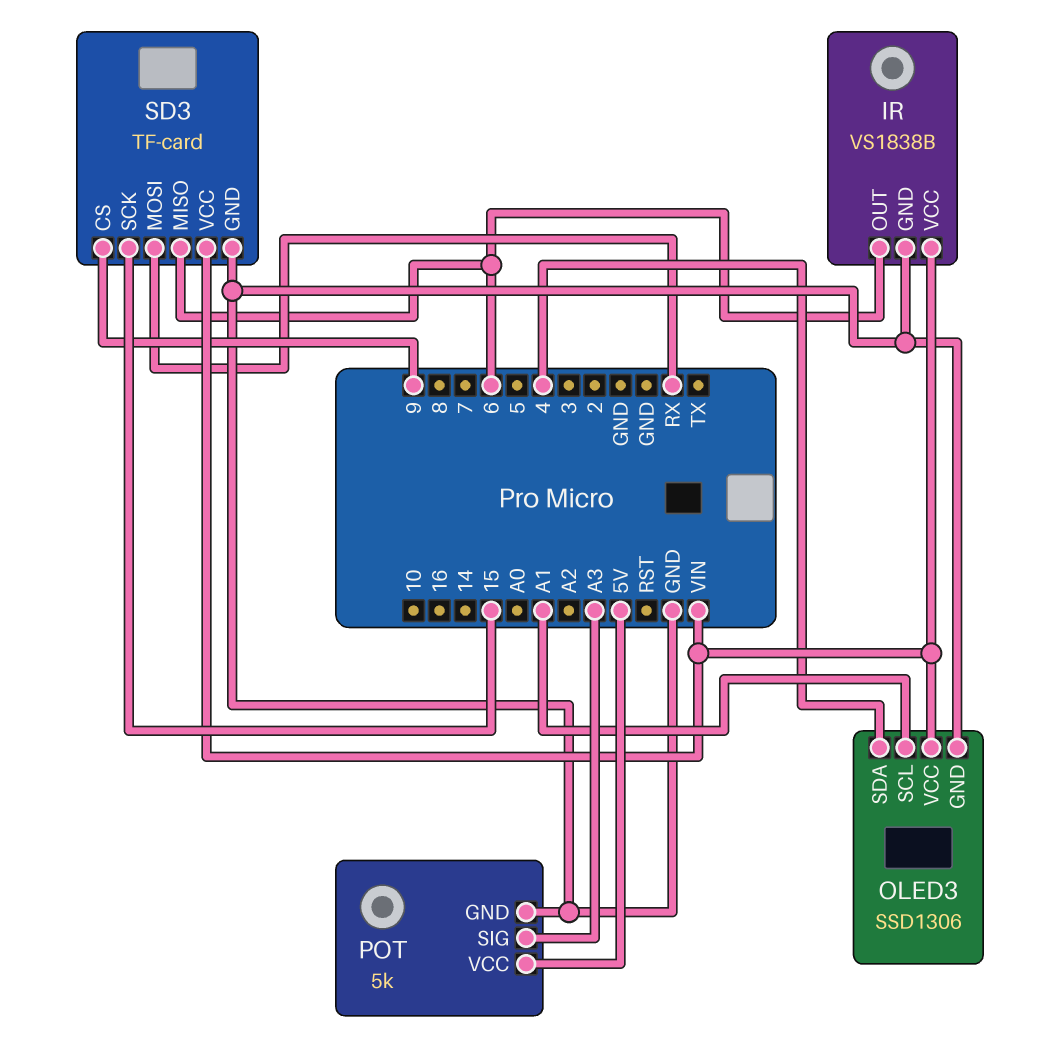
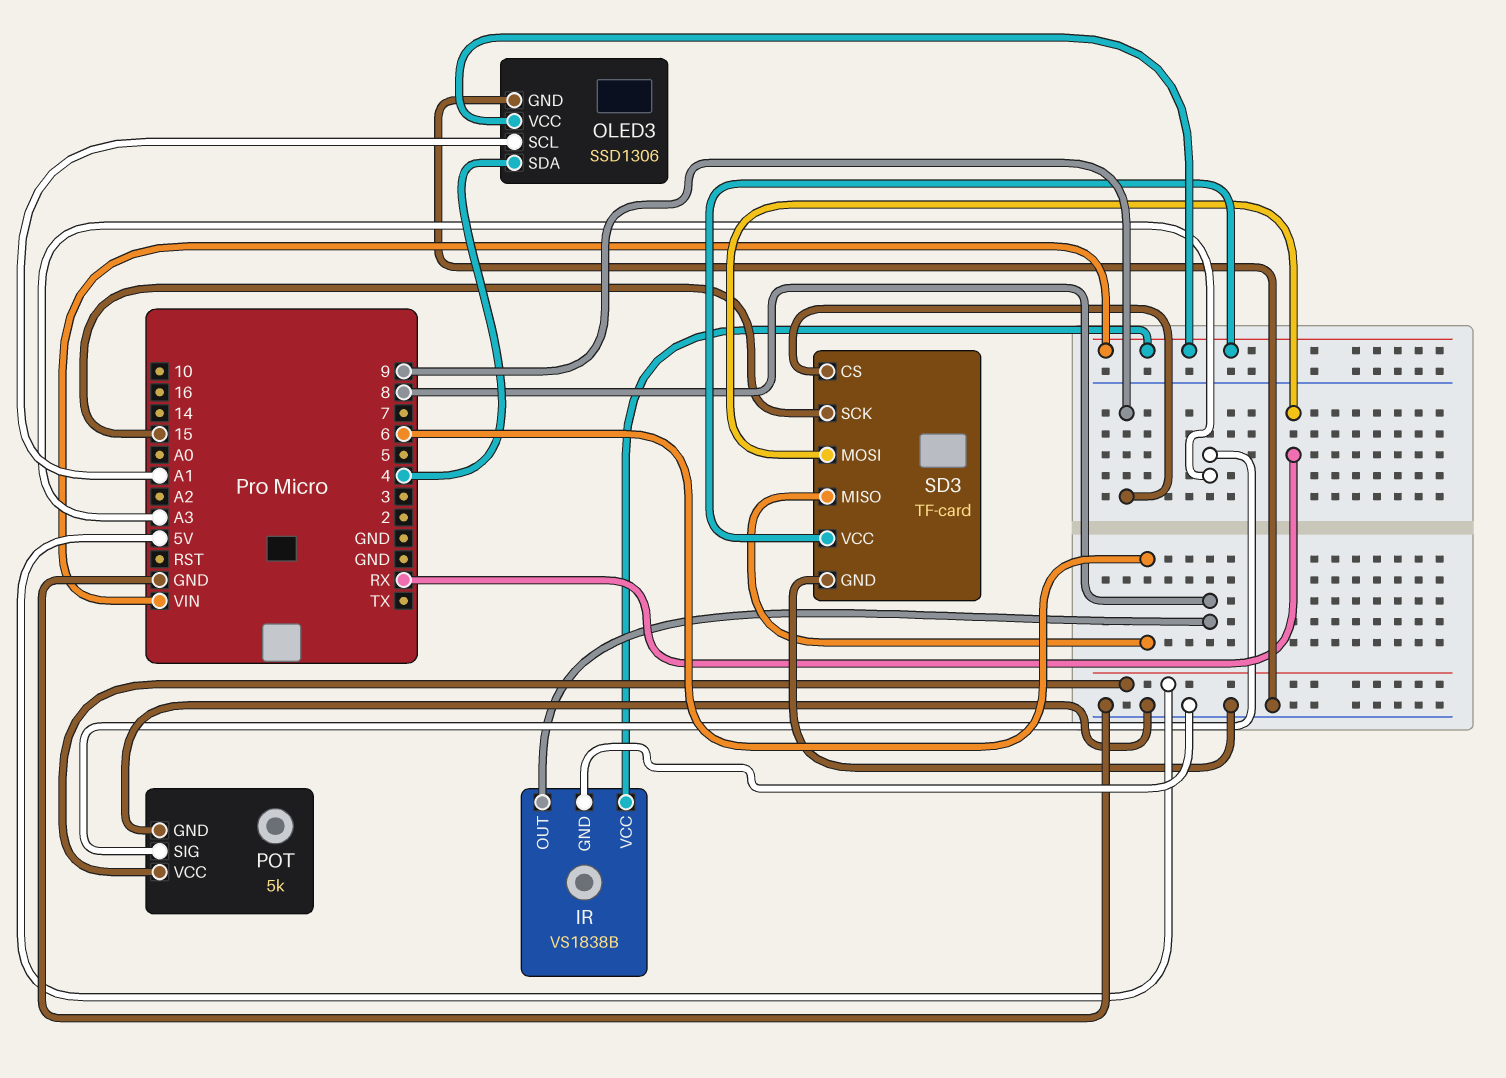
IR pin OUT: 6 -> 8

